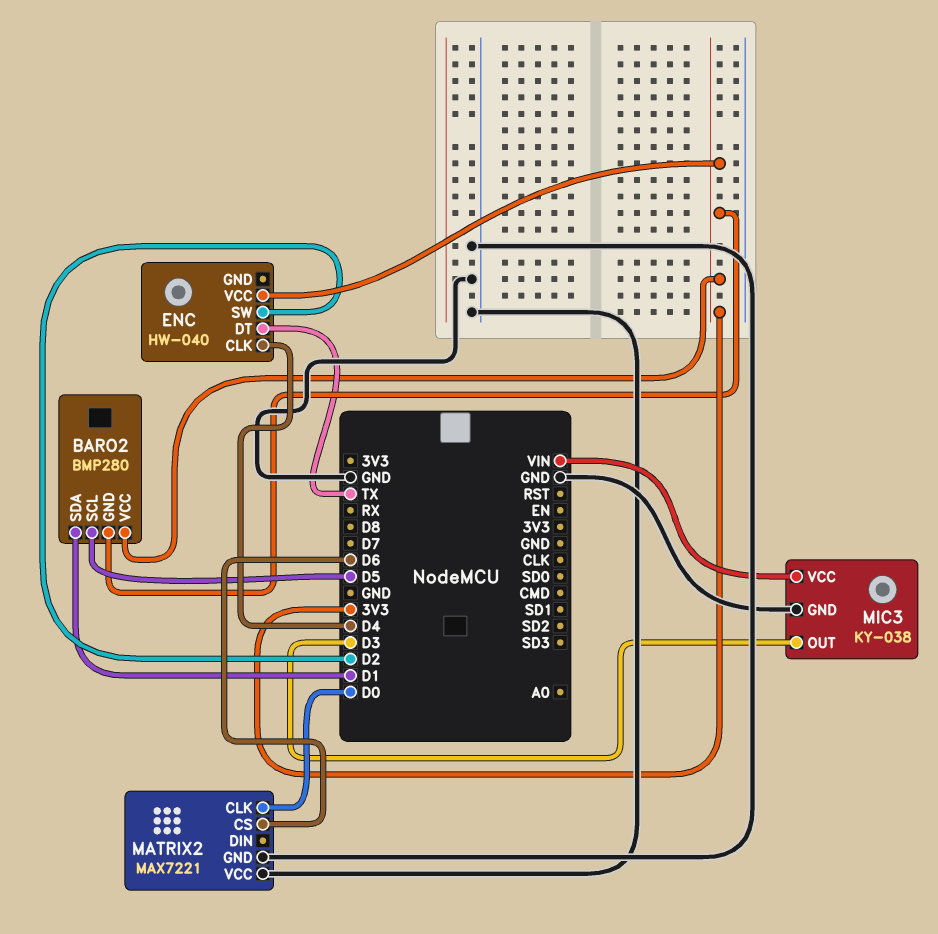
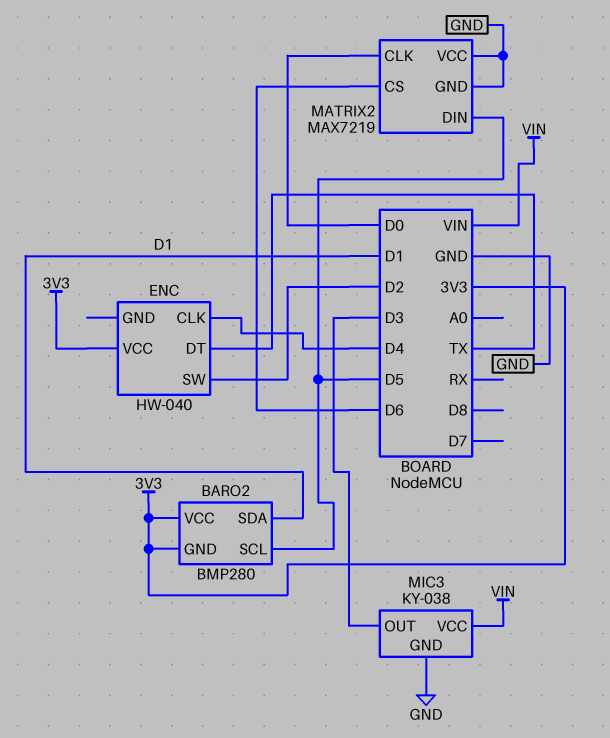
MATRIX2: MAX7221 -> MAX7219
MATRIX2 pin DIN: none -> D5

